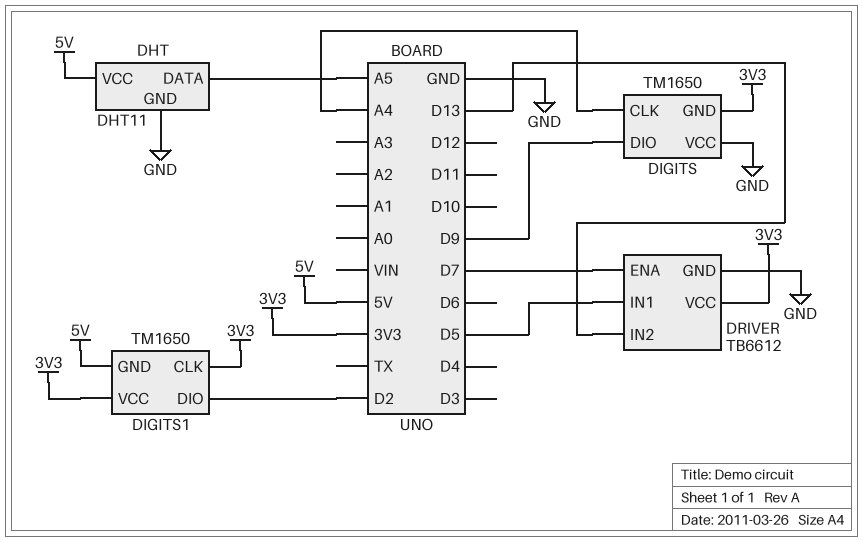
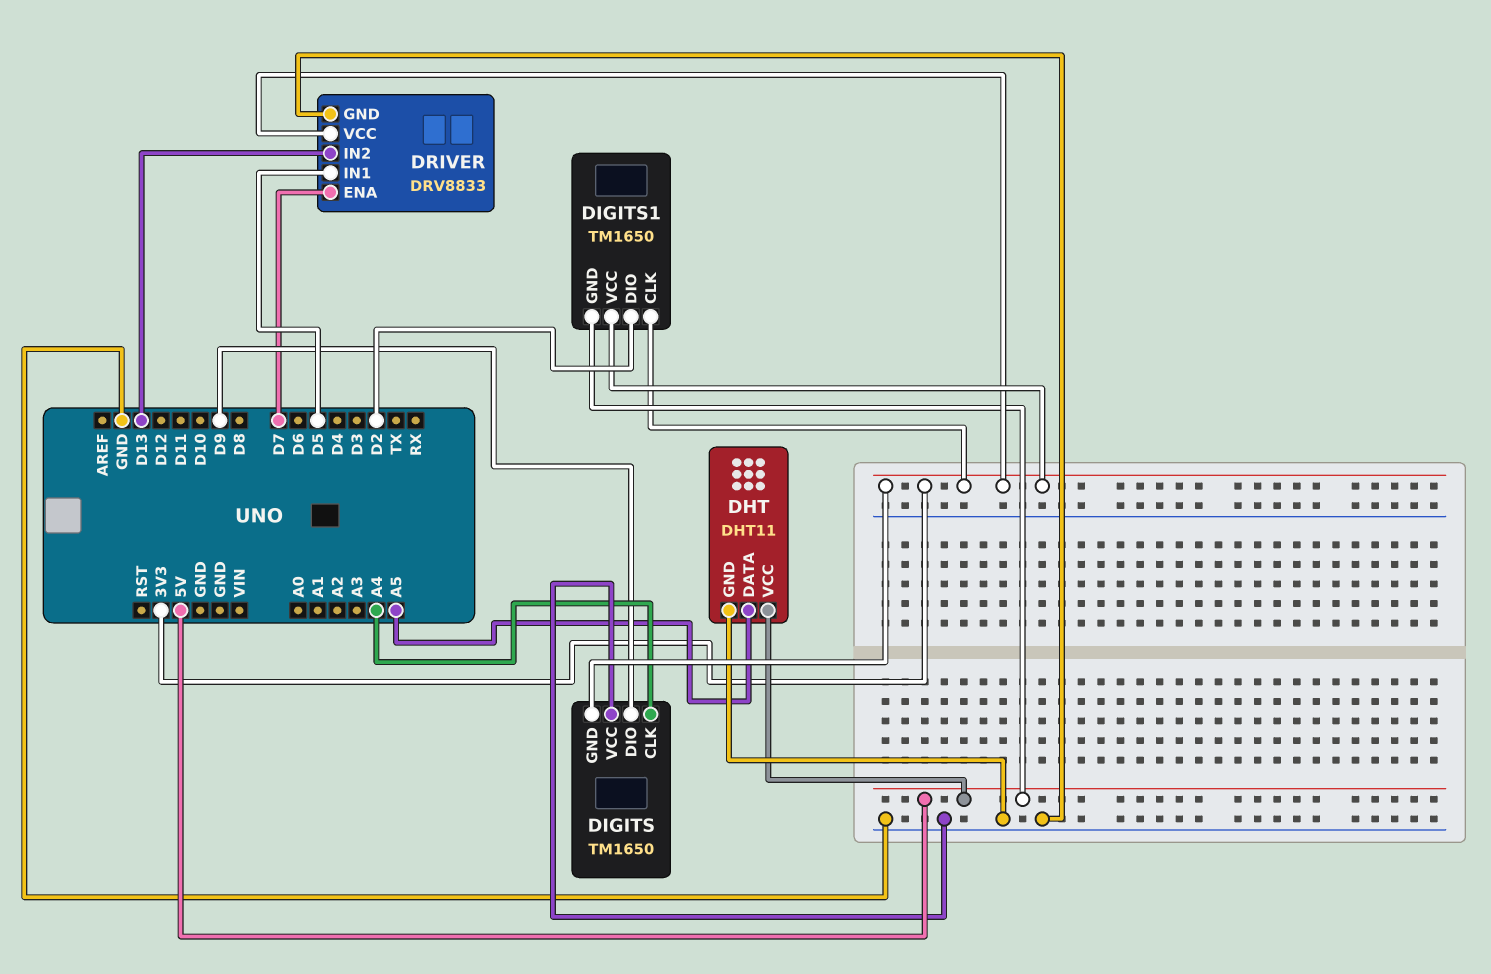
DRIVER: TB6612 -> DRV8833

